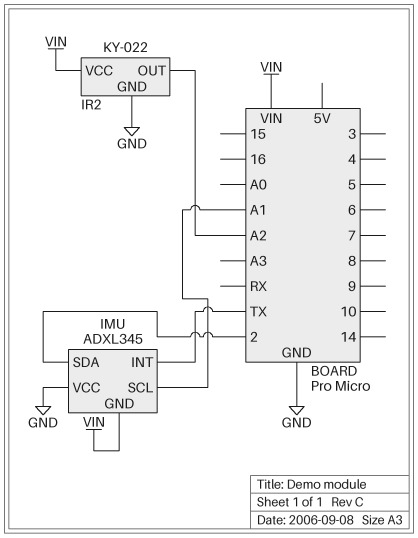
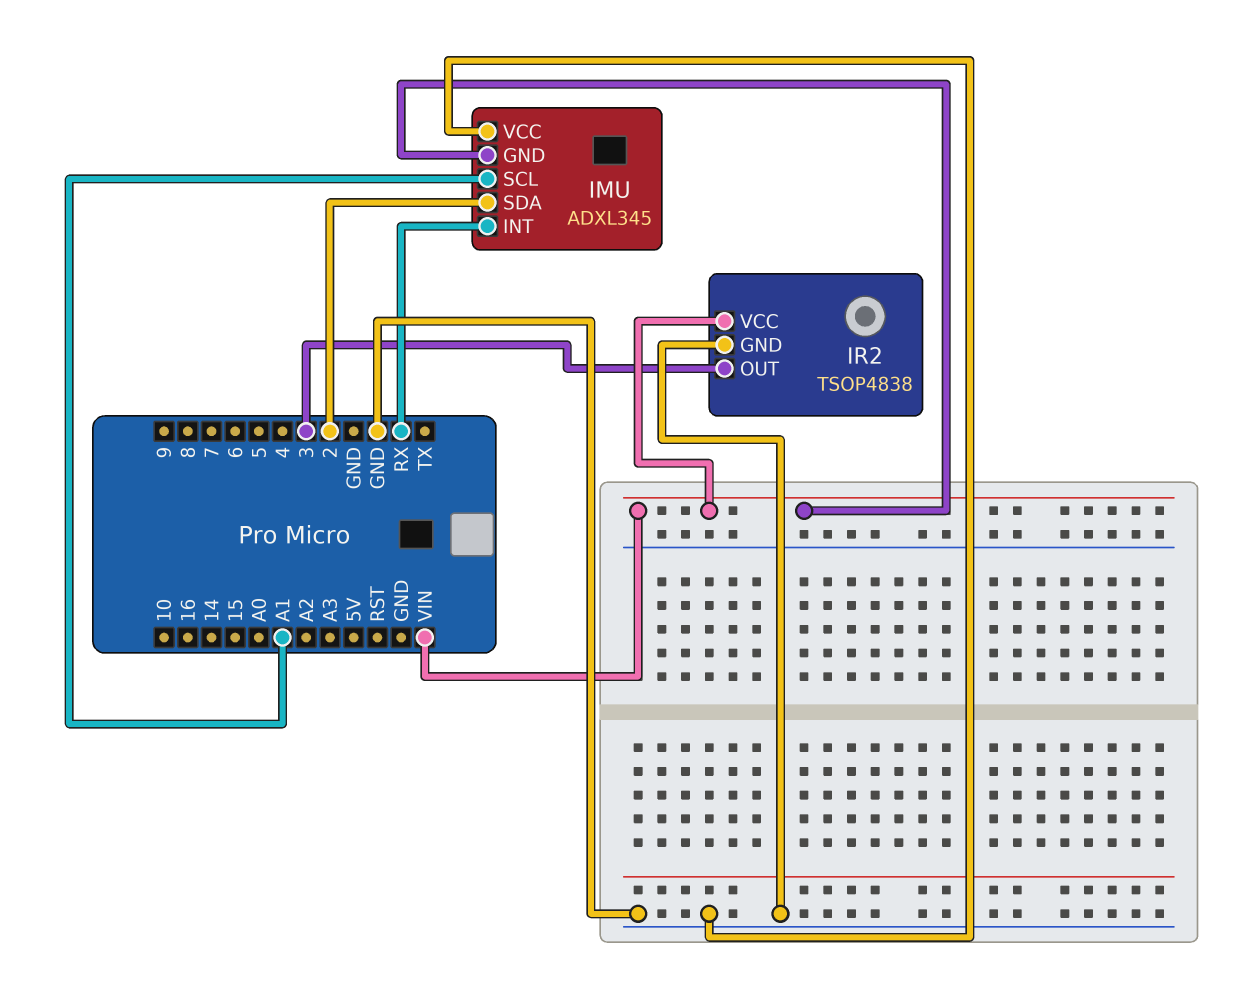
IMU pin INT: TX -> RX
IR2: KY-022 -> TSOP4838
IR2 pin OUT: A2 -> 3

